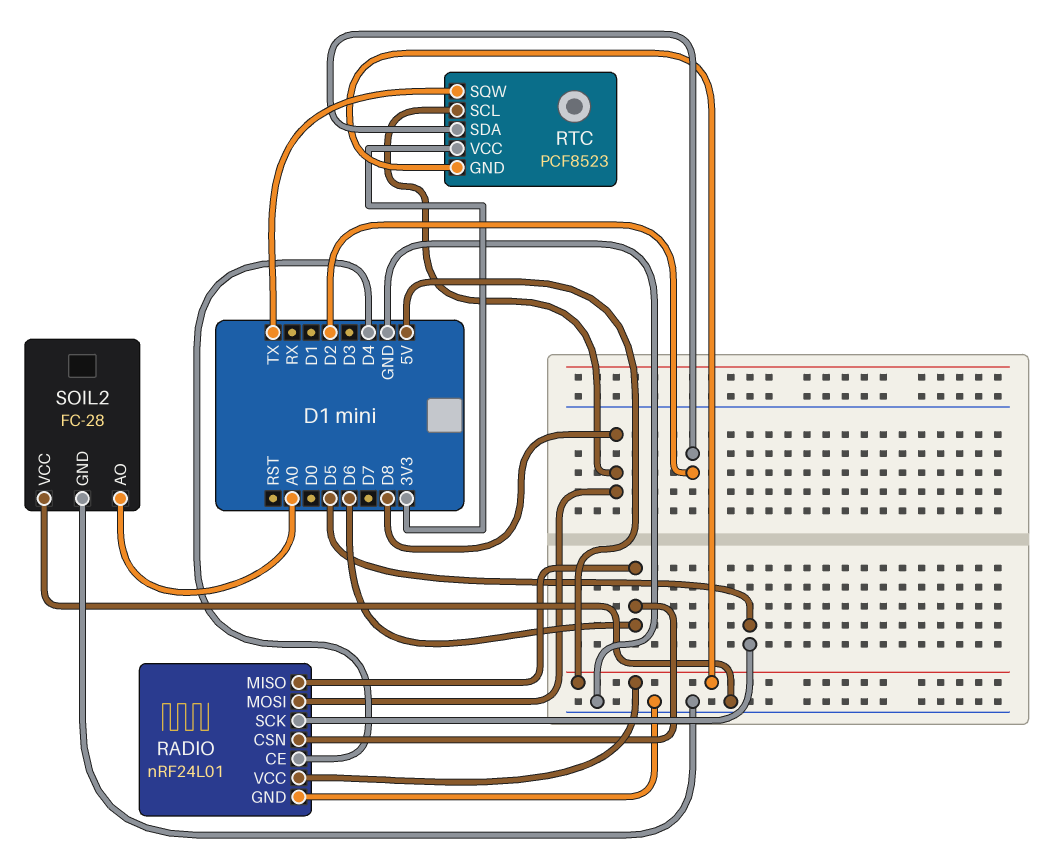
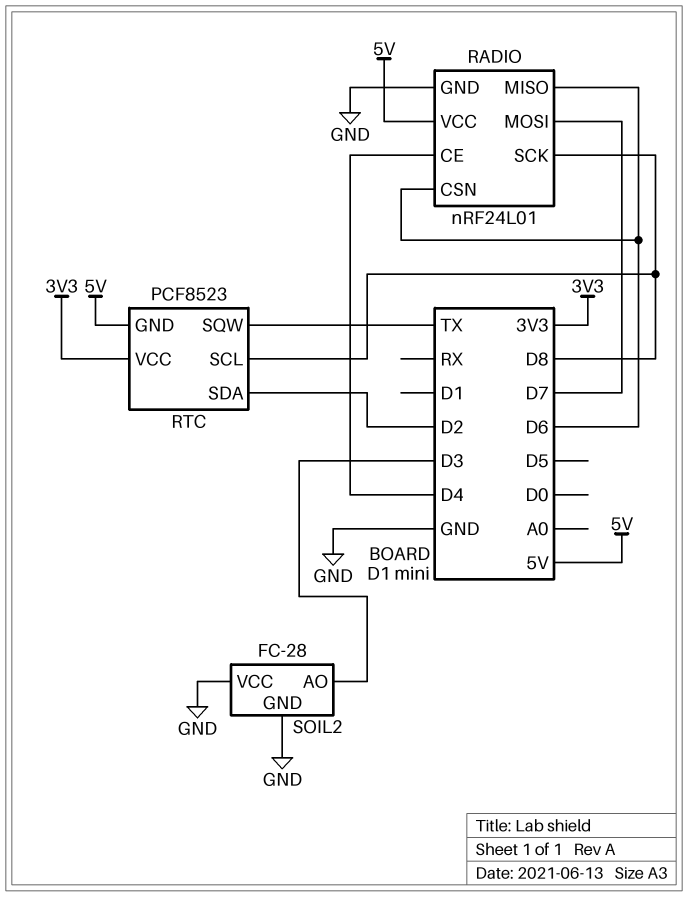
RADIO pin MOSI: D8 -> D7
RADIO pin SCK: D5 -> D8
SOIL2 pin AO: A0 -> D3

